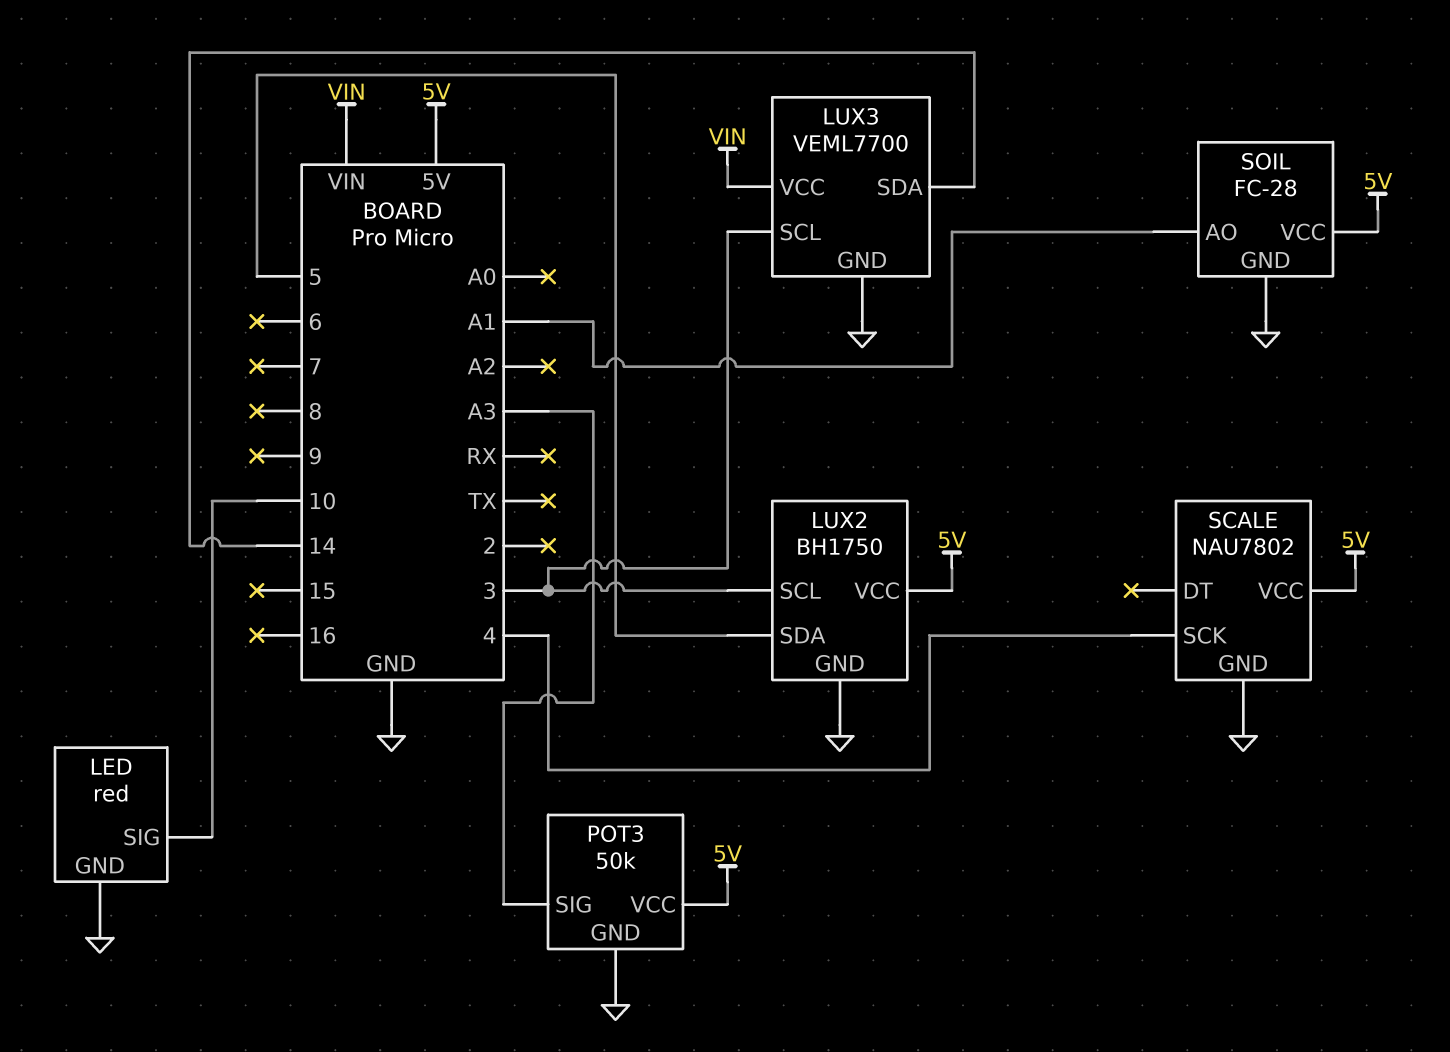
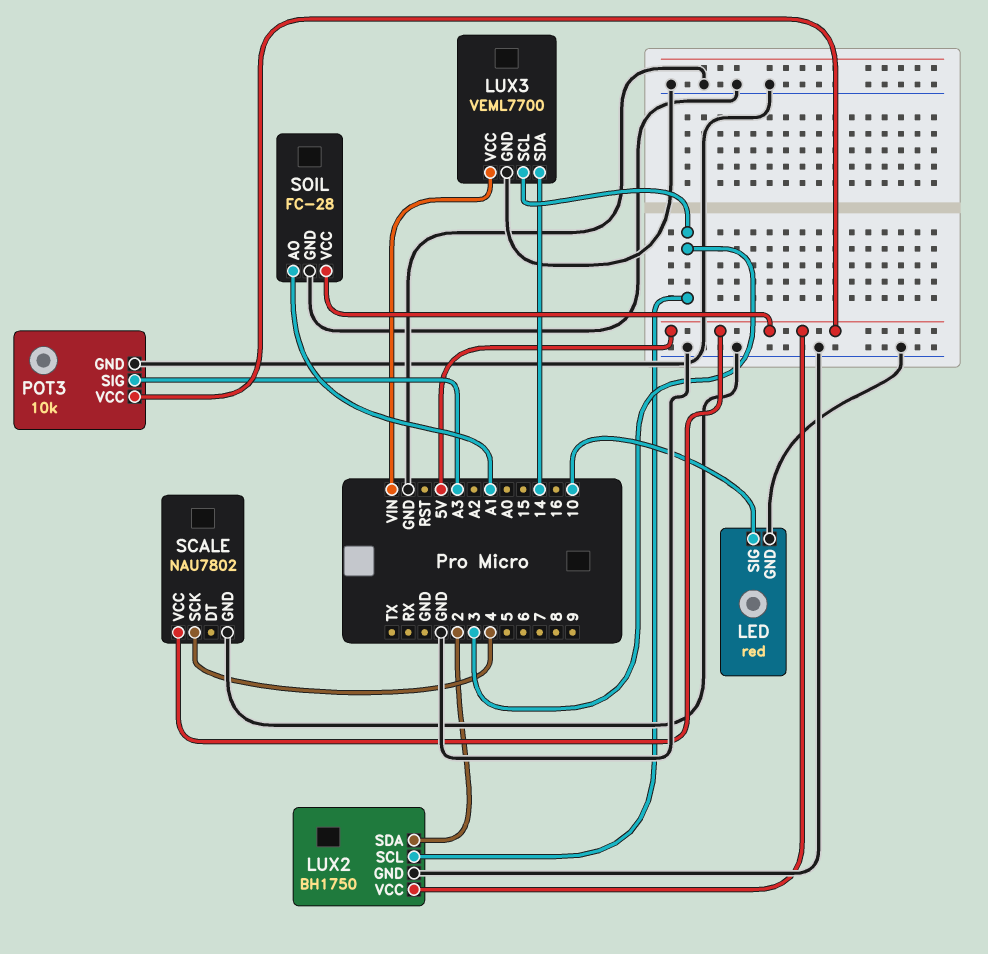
LUX2 pin SDA: 5 -> 2
POT3: 50k -> 10k

